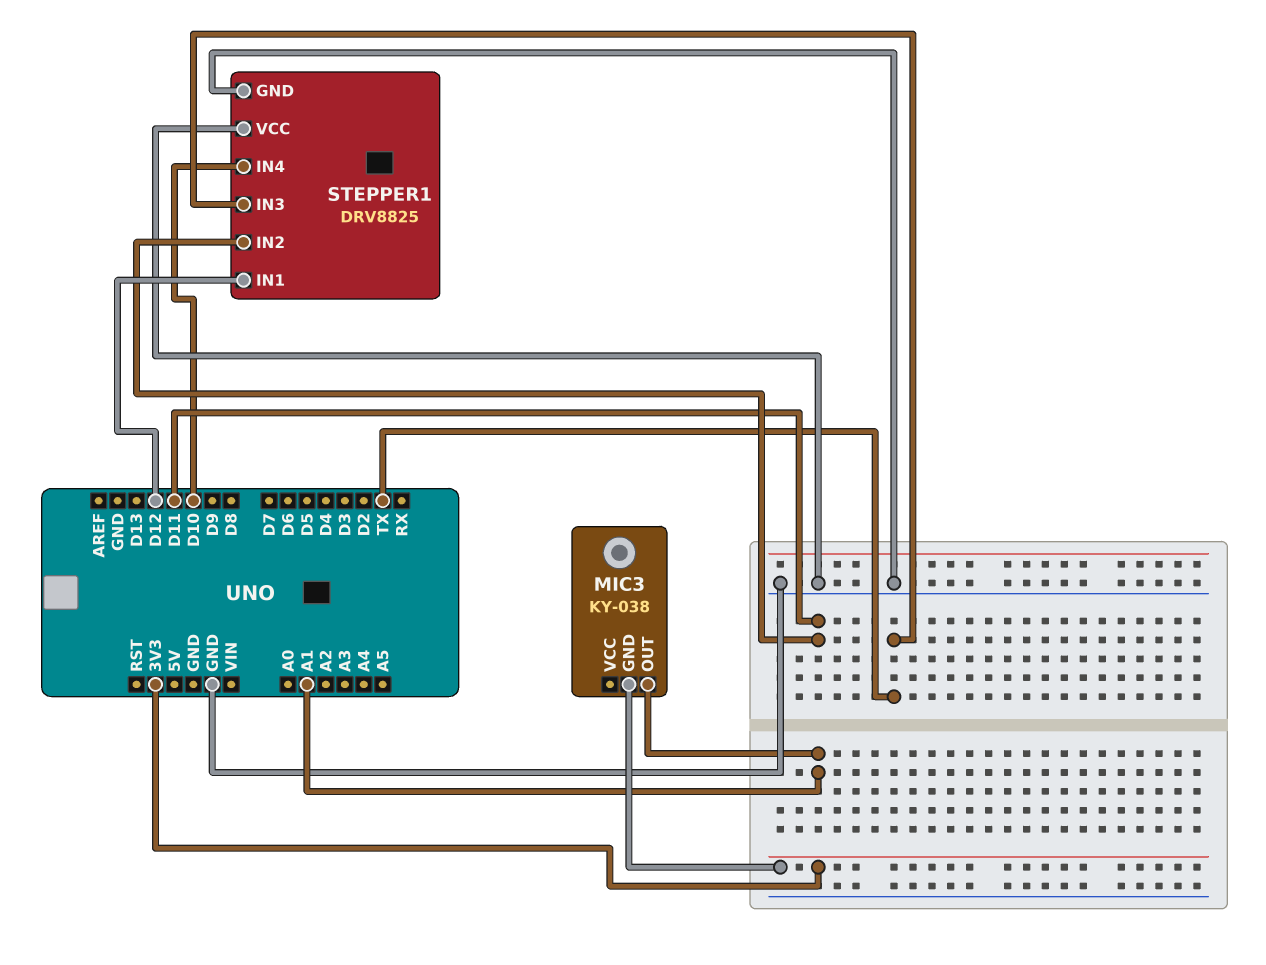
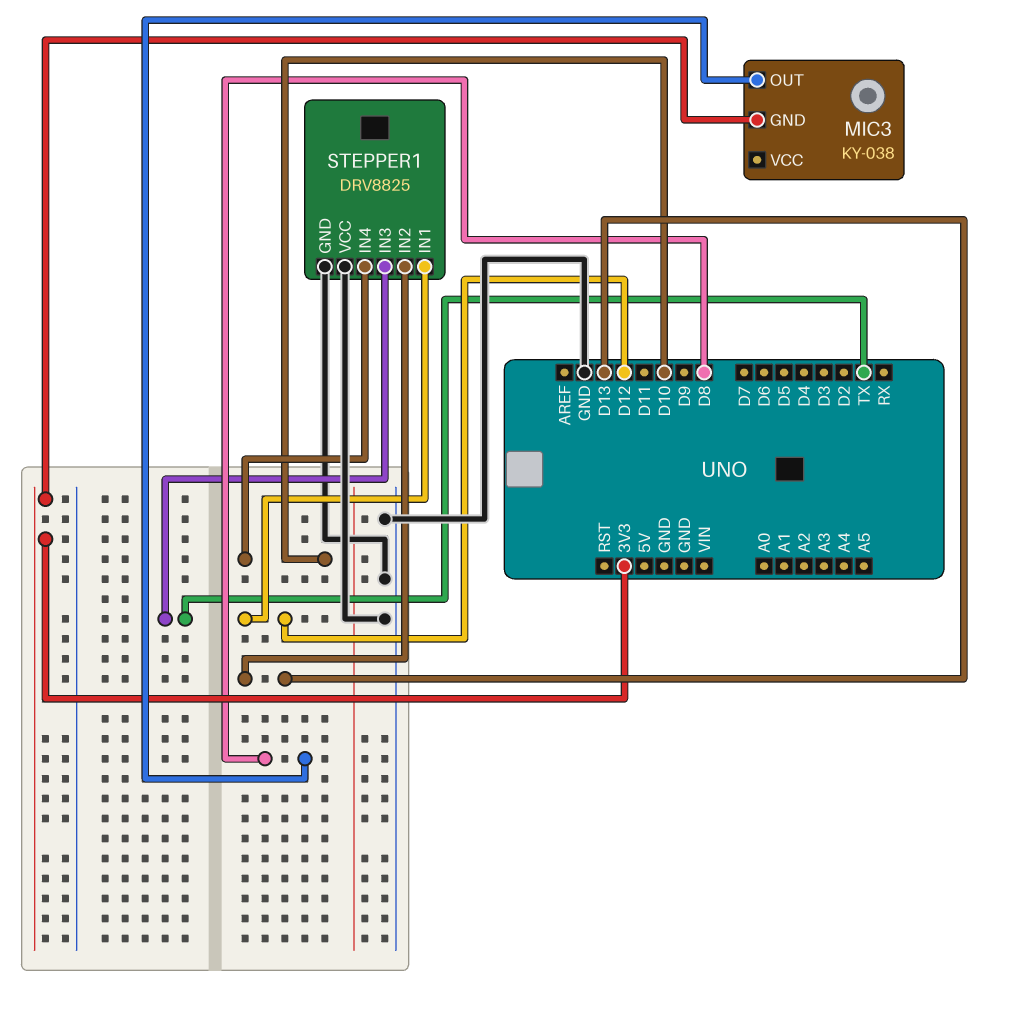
MIC3 pin OUT: A1 -> D8
STEPPER1 pin IN2: D11 -> D13

